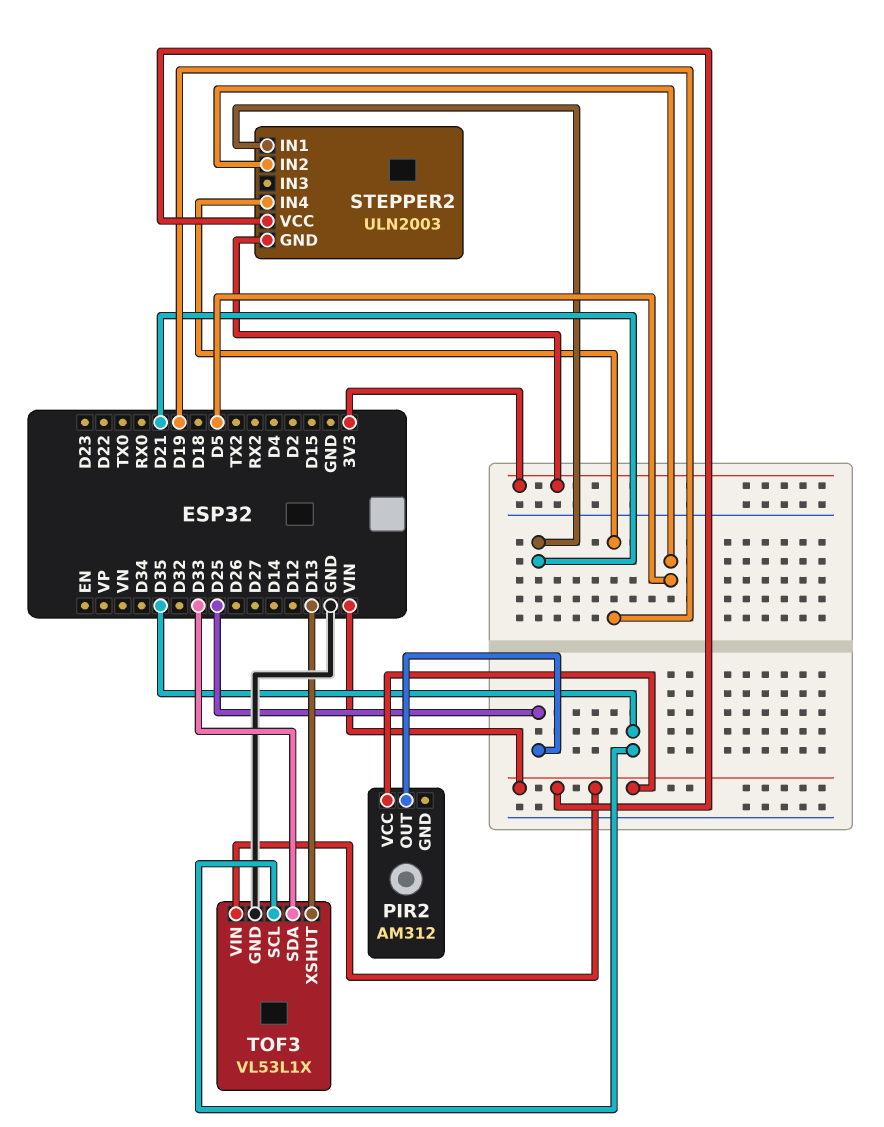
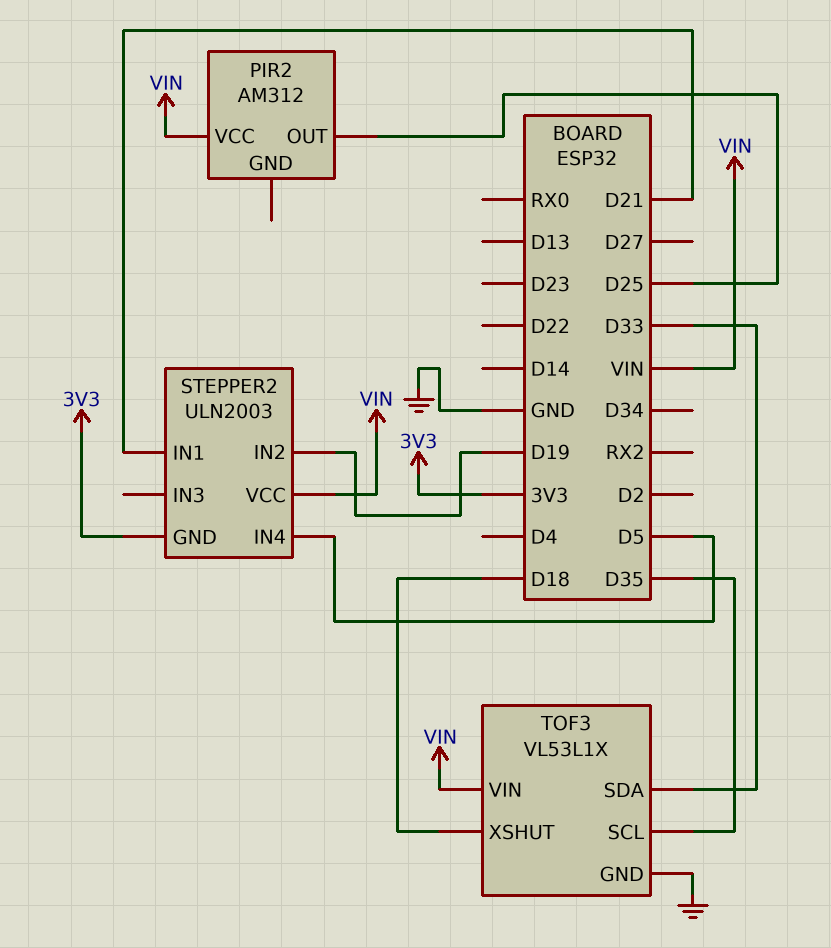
STEPPER2 pin IN2: D5 -> D19
STEPPER2 pin IN4: D19 -> D5
TOF3 pin XSHUT: D13 -> D18

